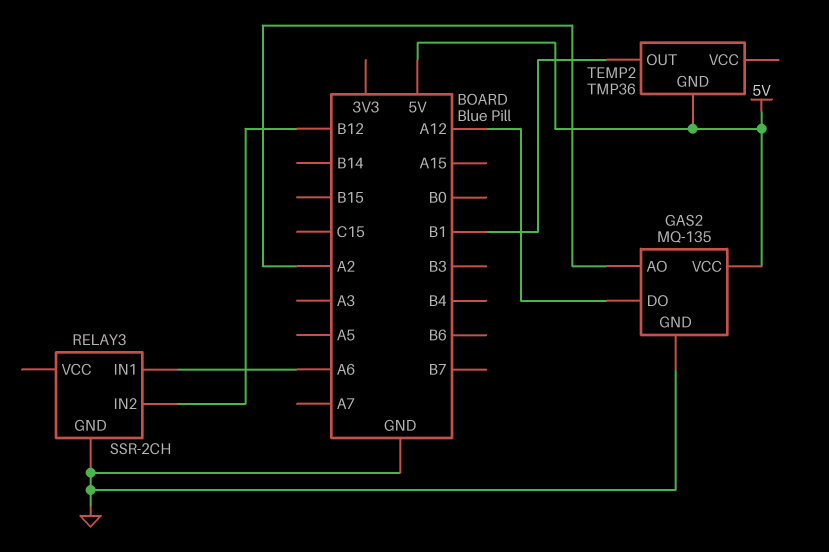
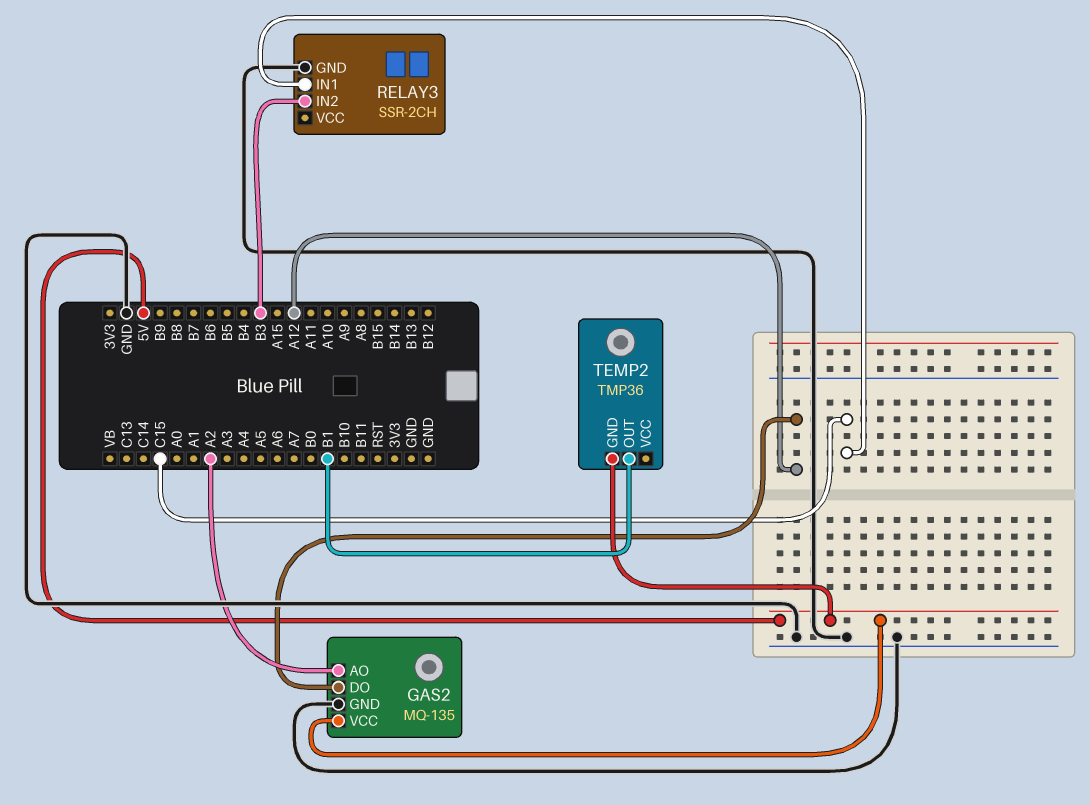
RELAY3 pin IN1: A6 -> C15
RELAY3 pin IN2: B12 -> B3

